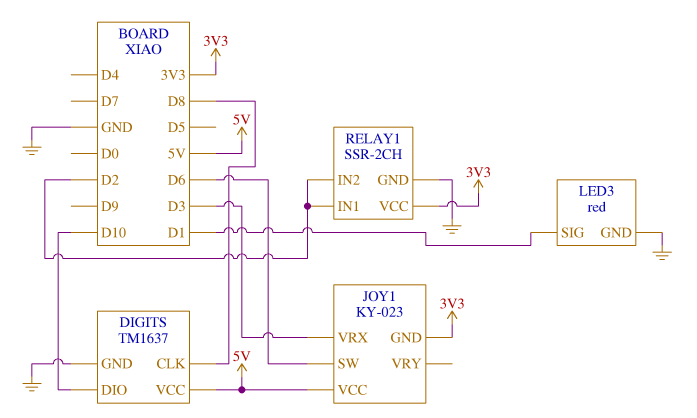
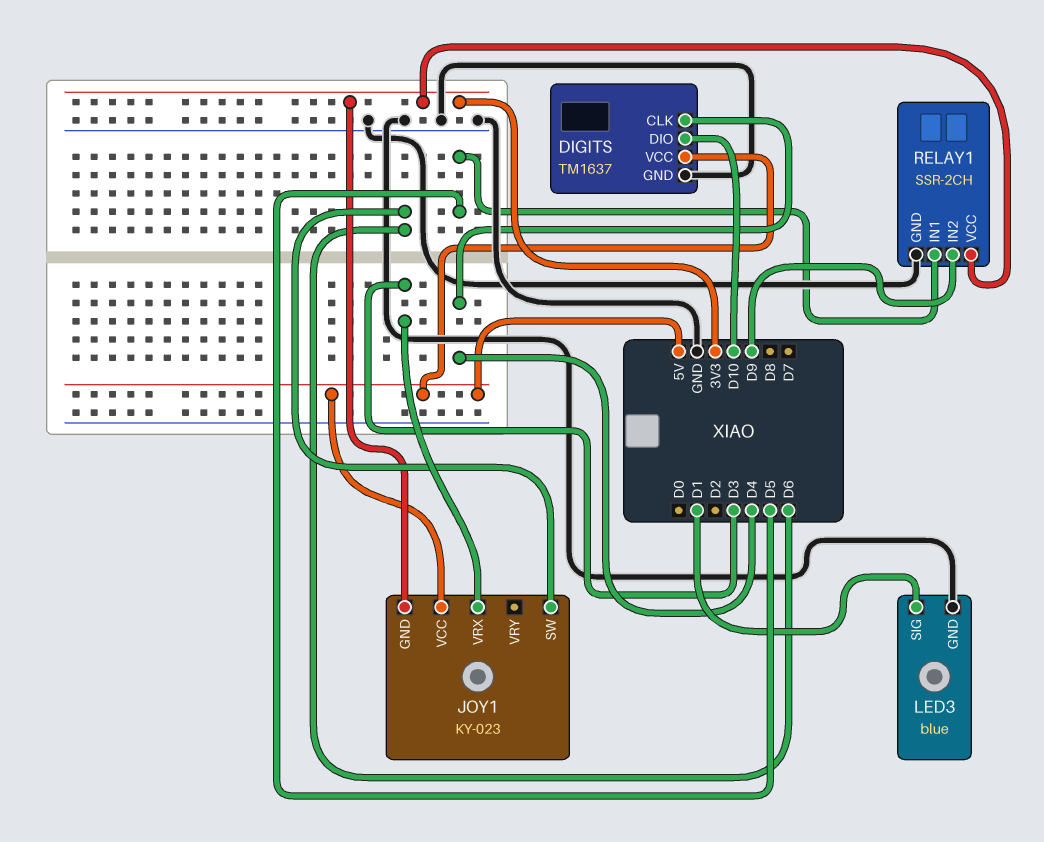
DIGITS pin CLK: D8 -> D4
LED3: red -> blue
RELAY1 pin IN1: D2 -> D5
RELAY1 pin IN2: D2 -> D9

